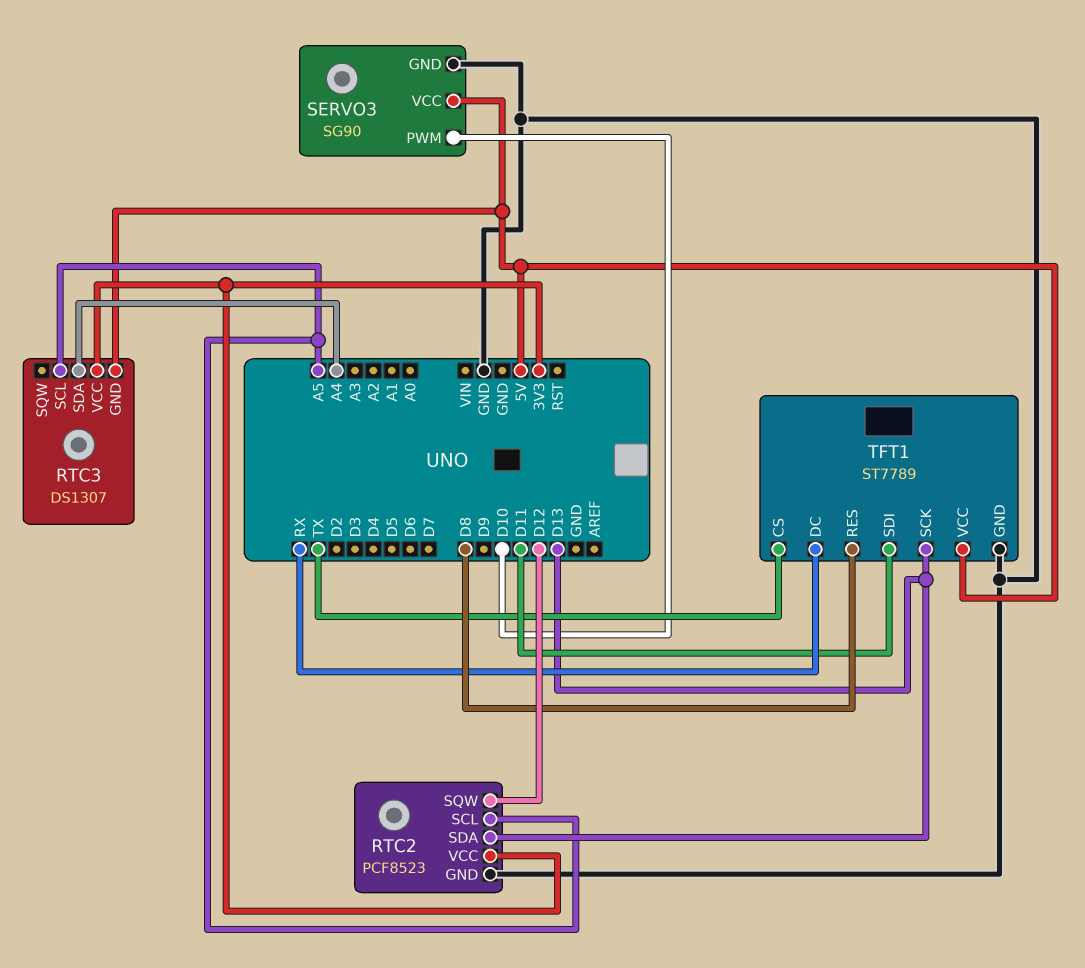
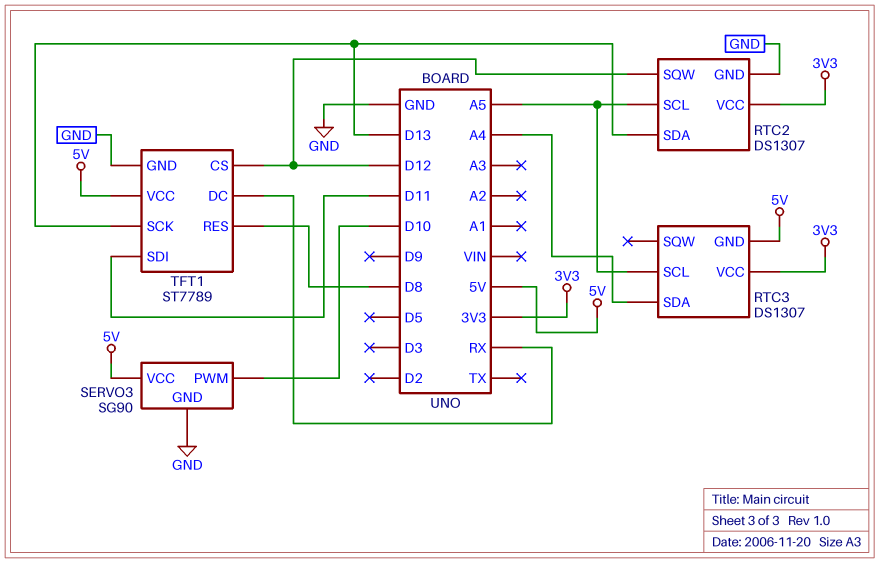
RTC2: PCF8523 -> DS1307
TFT1 pin CS: TX -> D12

